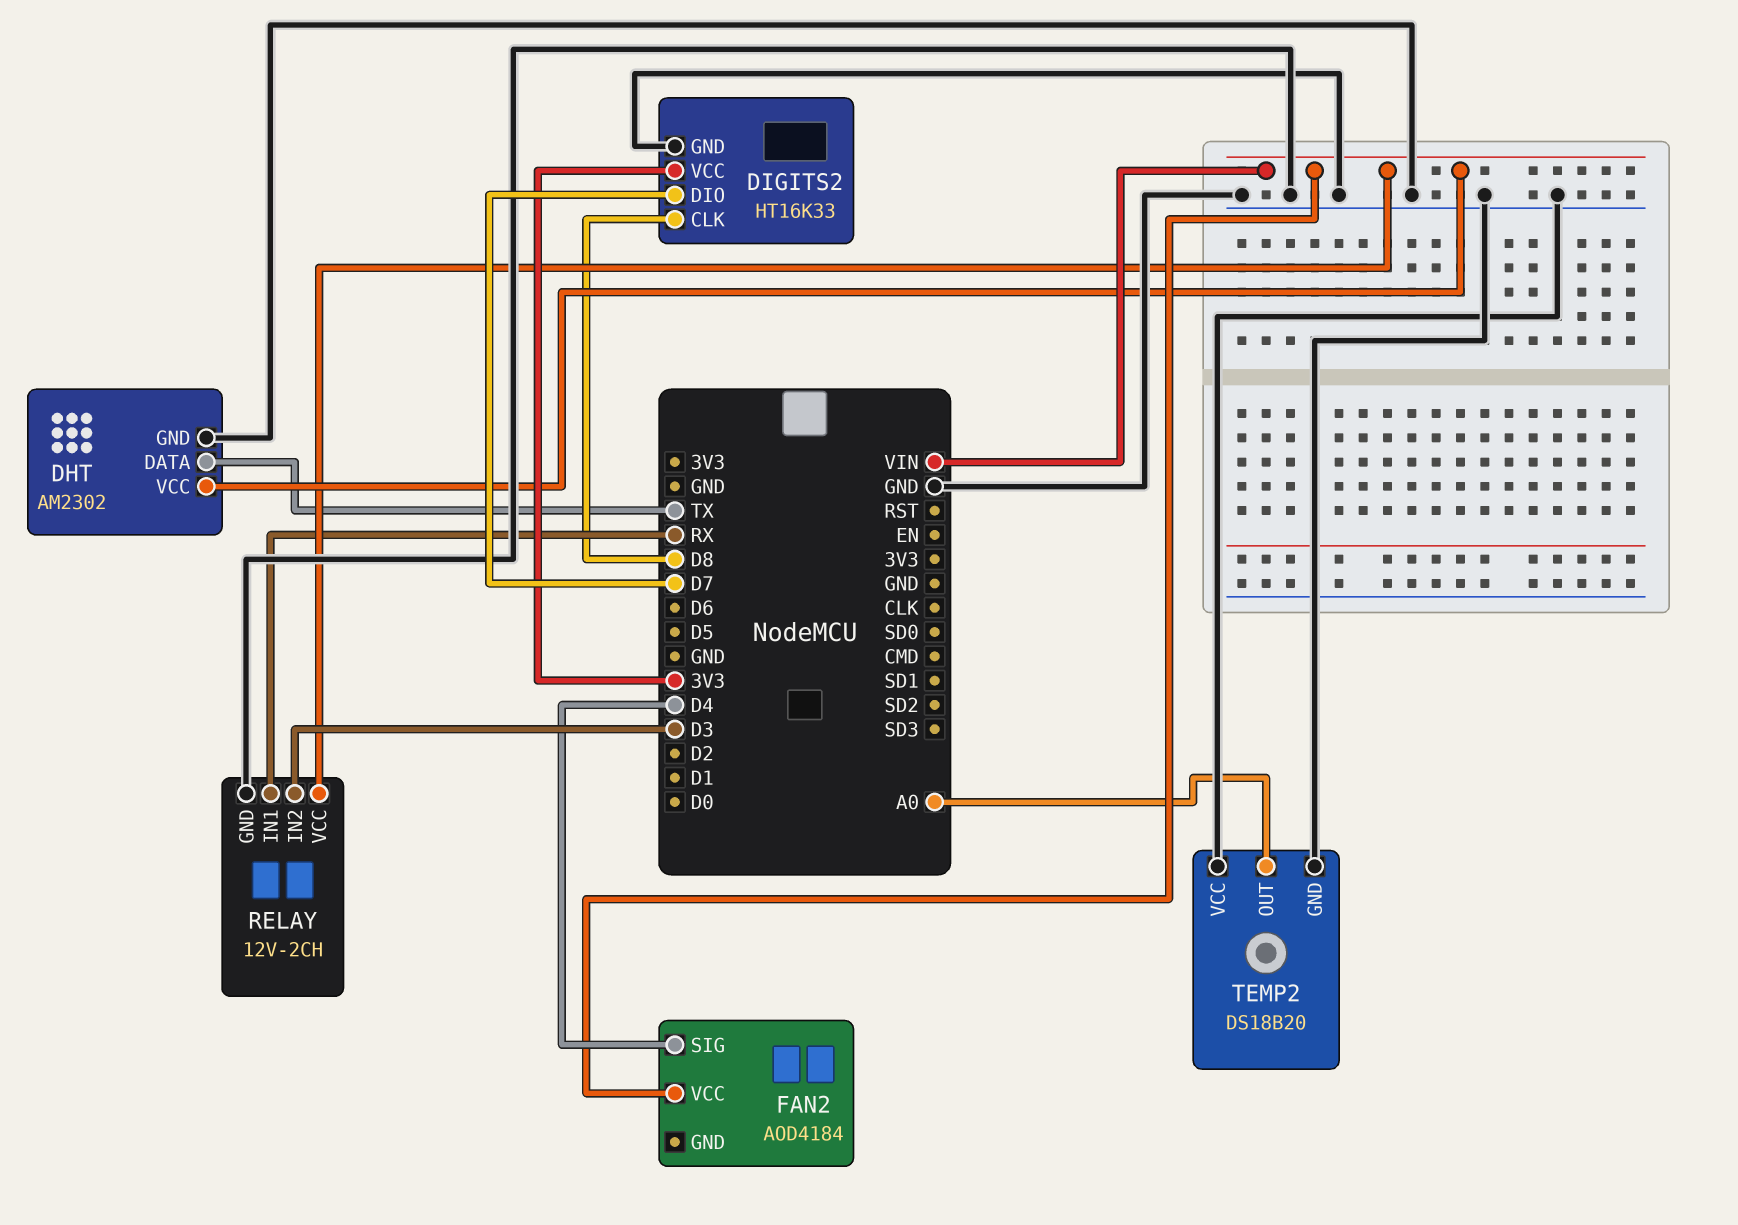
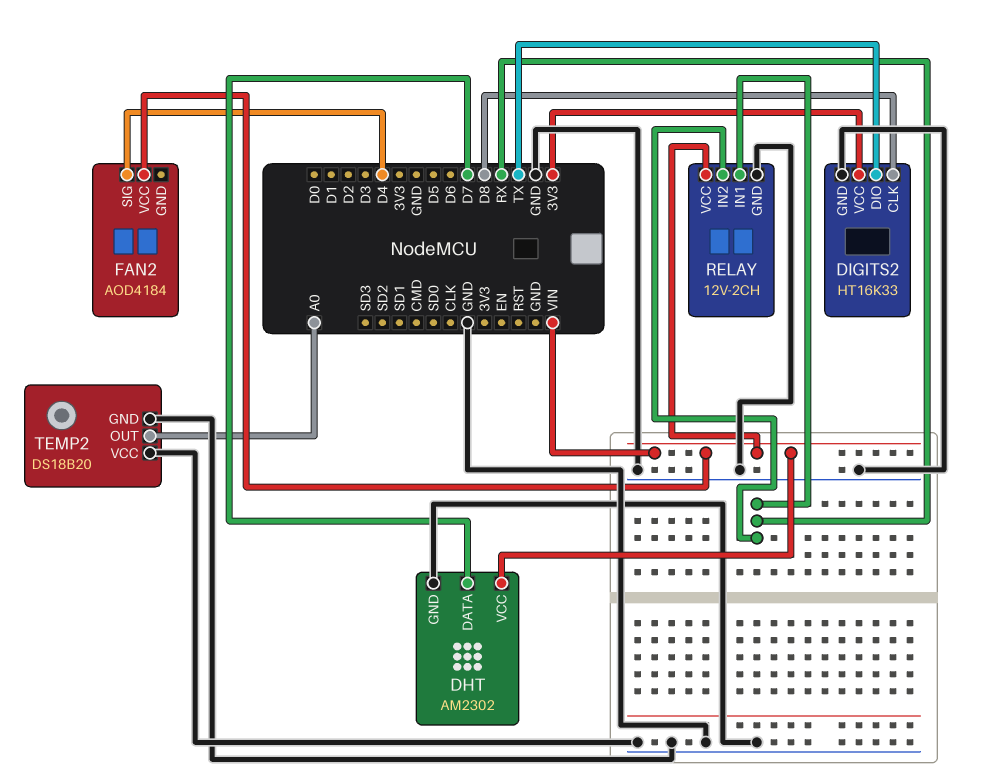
DHT pin DATA: TX -> D7
DIGITS2 pin DIO: D7 -> TX
RELAY pin IN2: D3 -> RX

